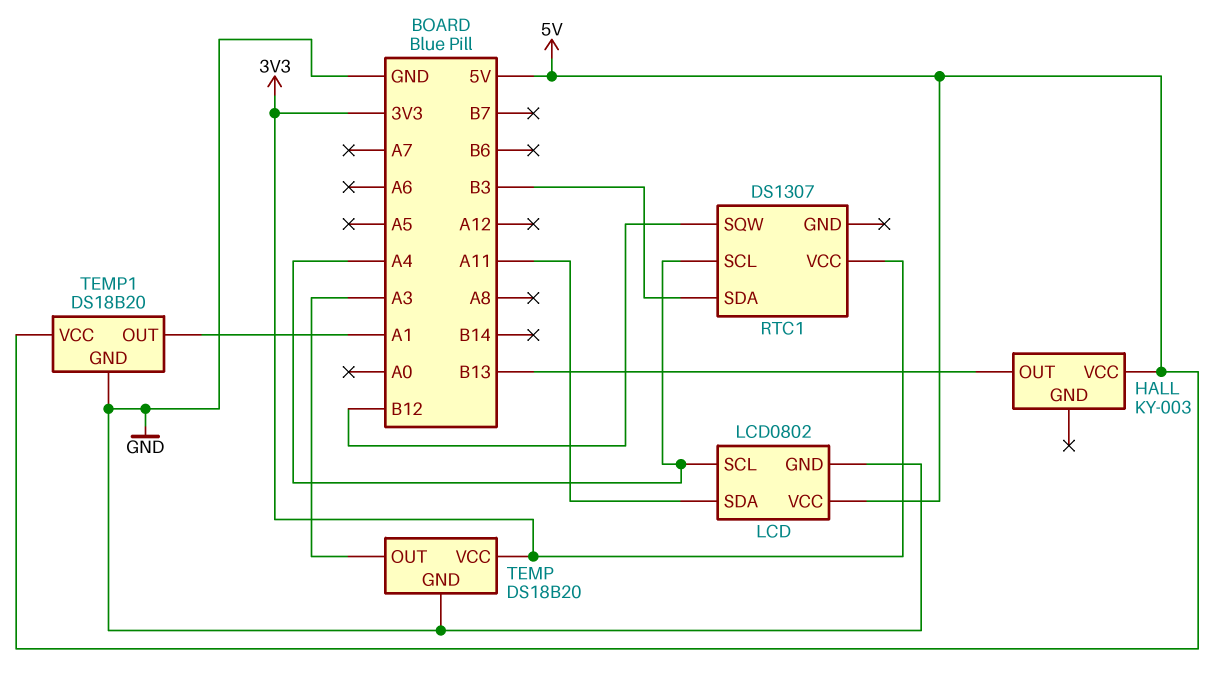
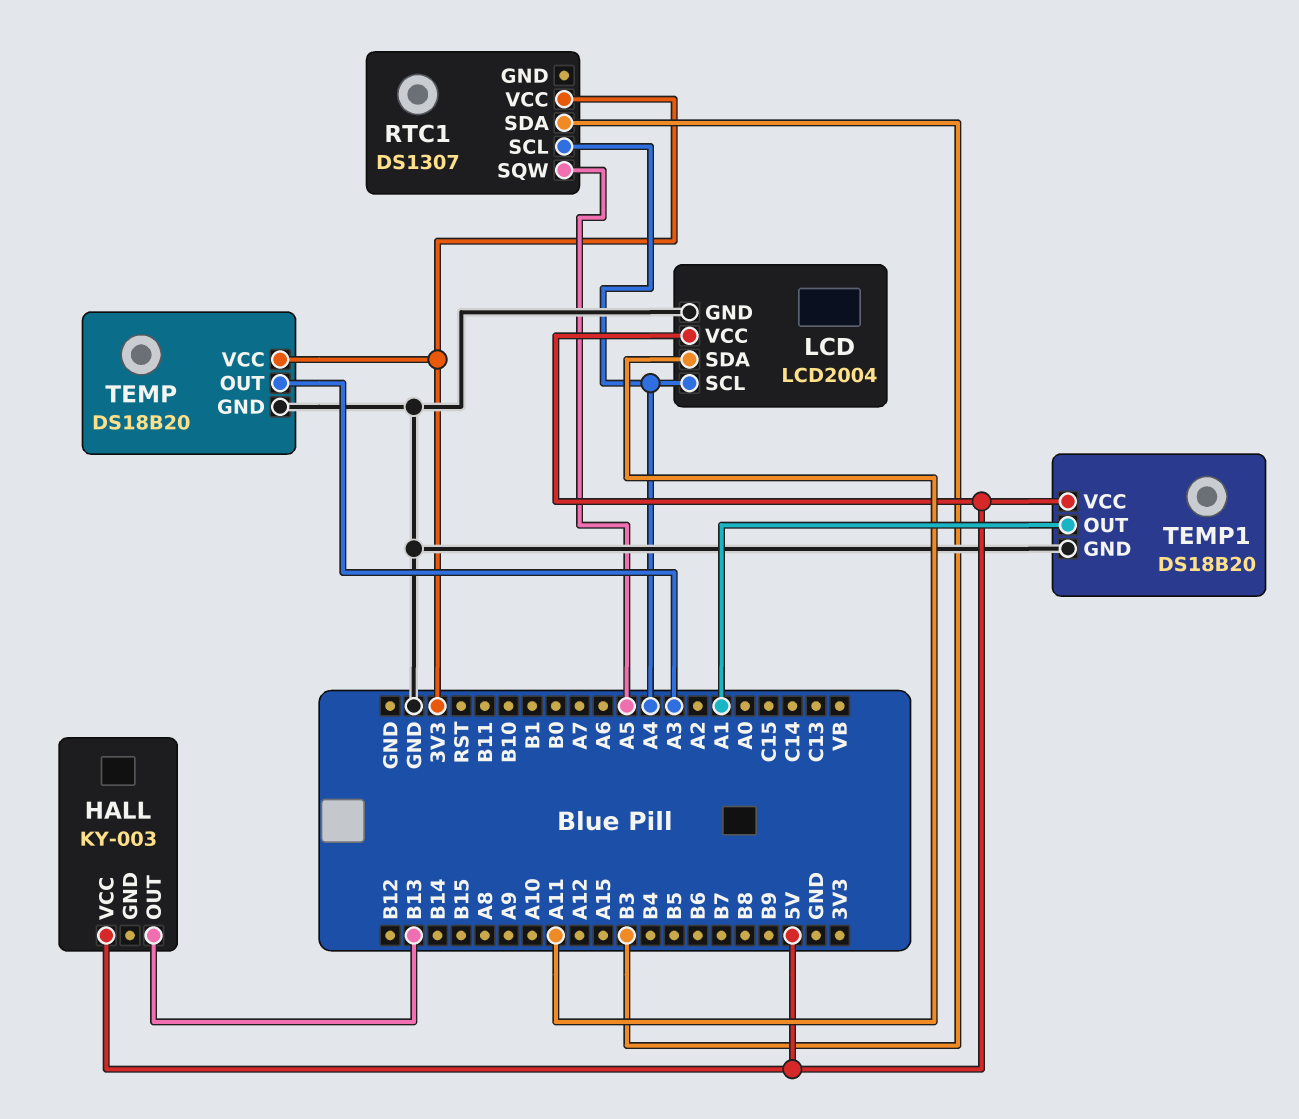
LCD: LCD0802 -> LCD2004
RTC1 pin SQW: B12 -> A5

